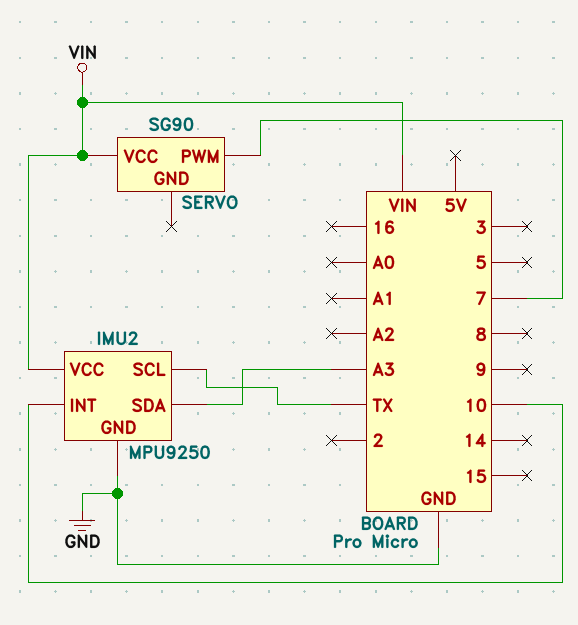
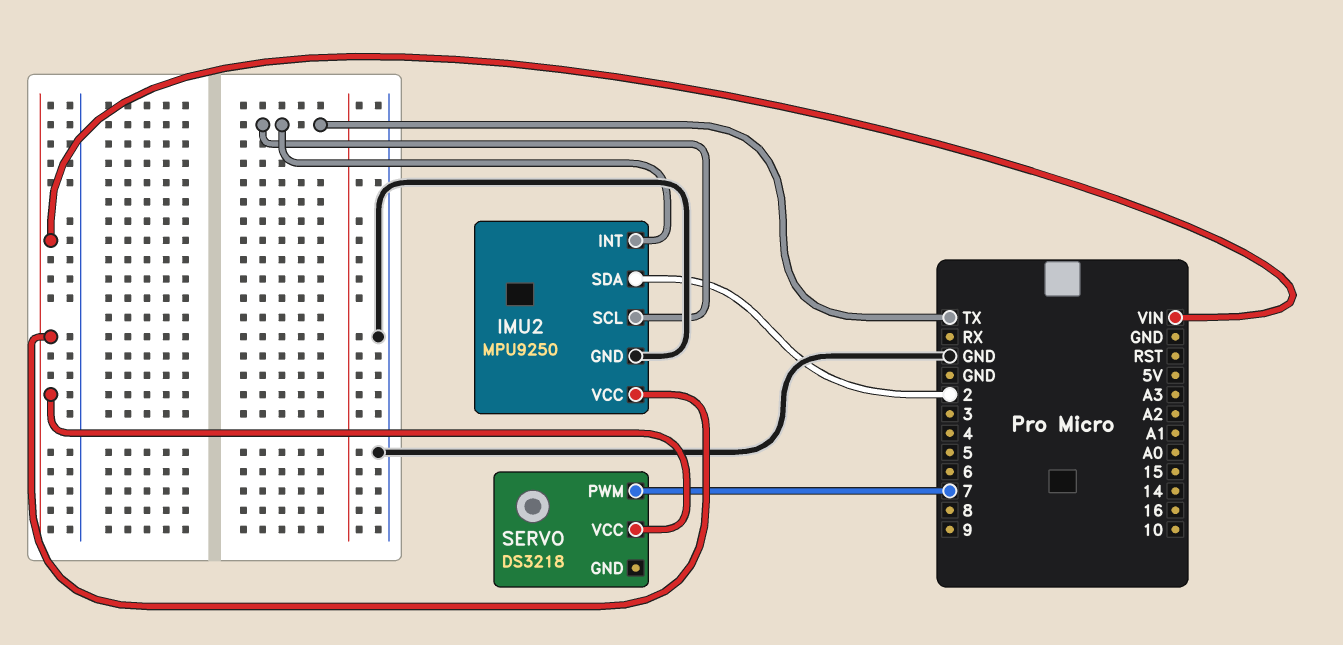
IMU2 pin INT: 10 -> TX
IMU2 pin SDA: A3 -> 2
SERVO: SG90 -> DS3218

